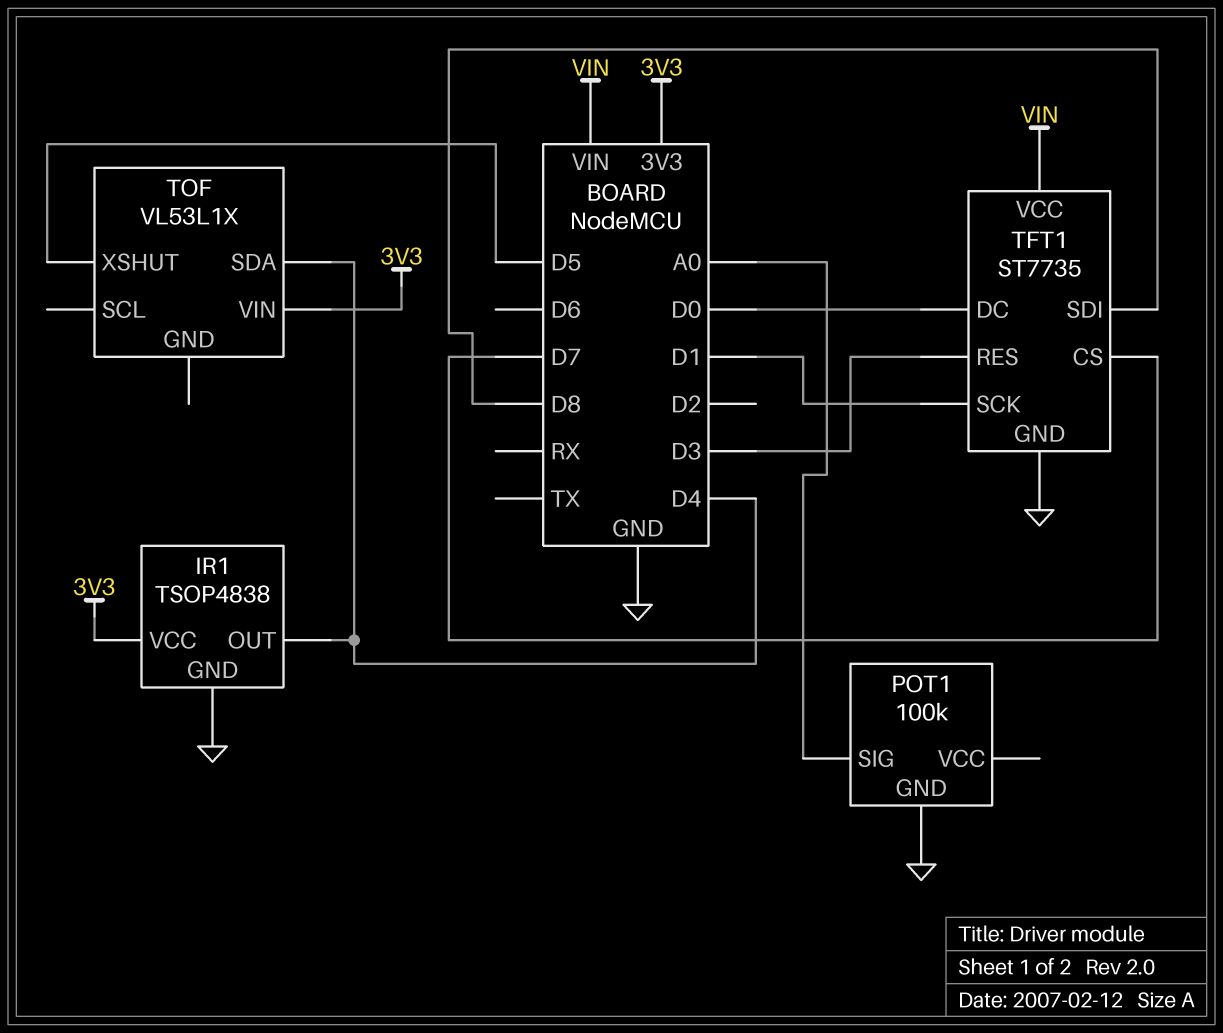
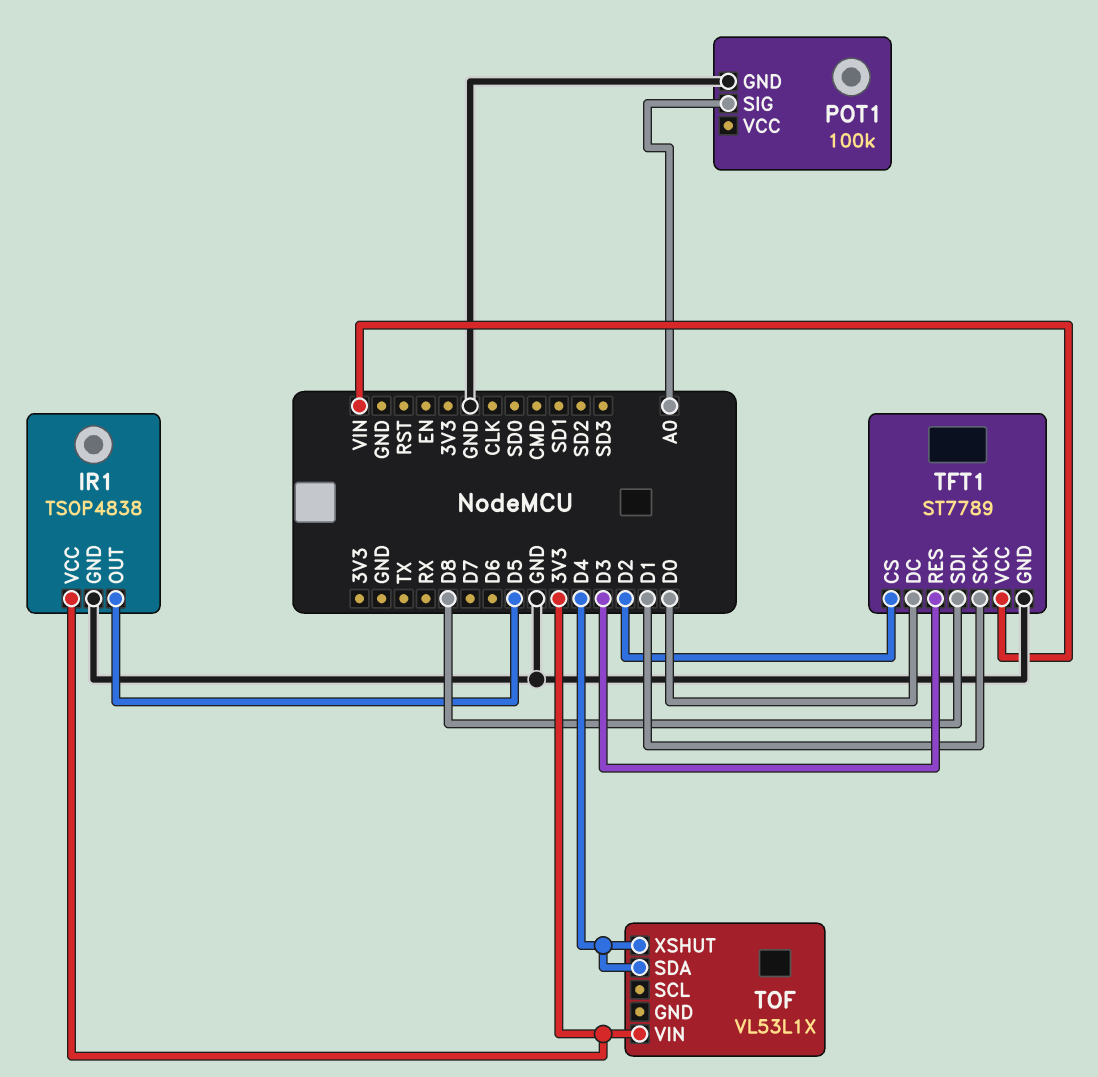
IR1 pin OUT: D4 -> D5
TFT1: ST7735 -> ST7789
TFT1 pin CS: D7 -> D2
TOF pin XSHUT: D5 -> D4

